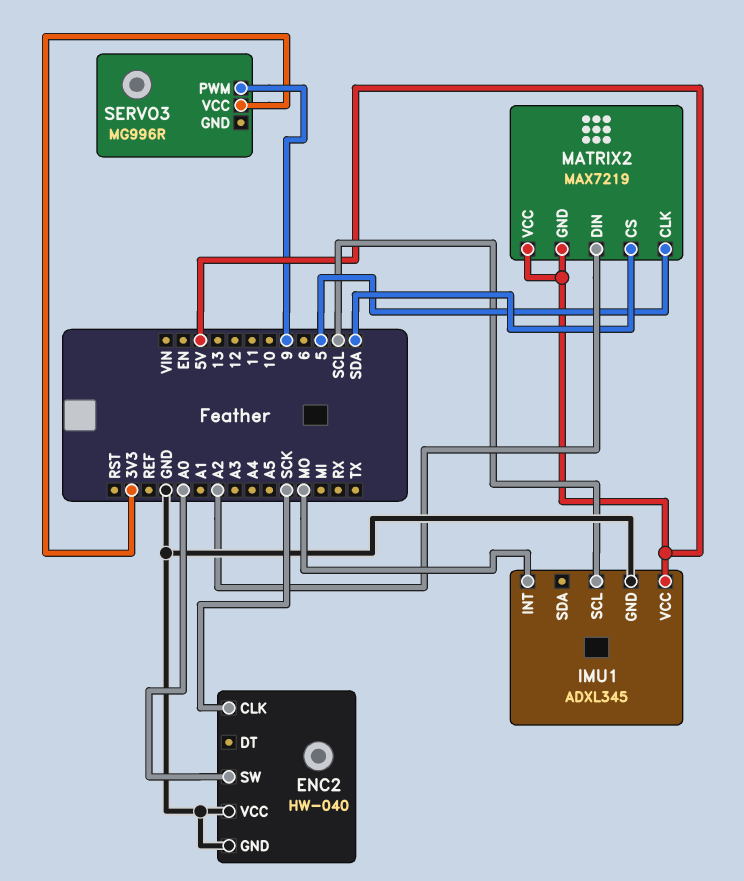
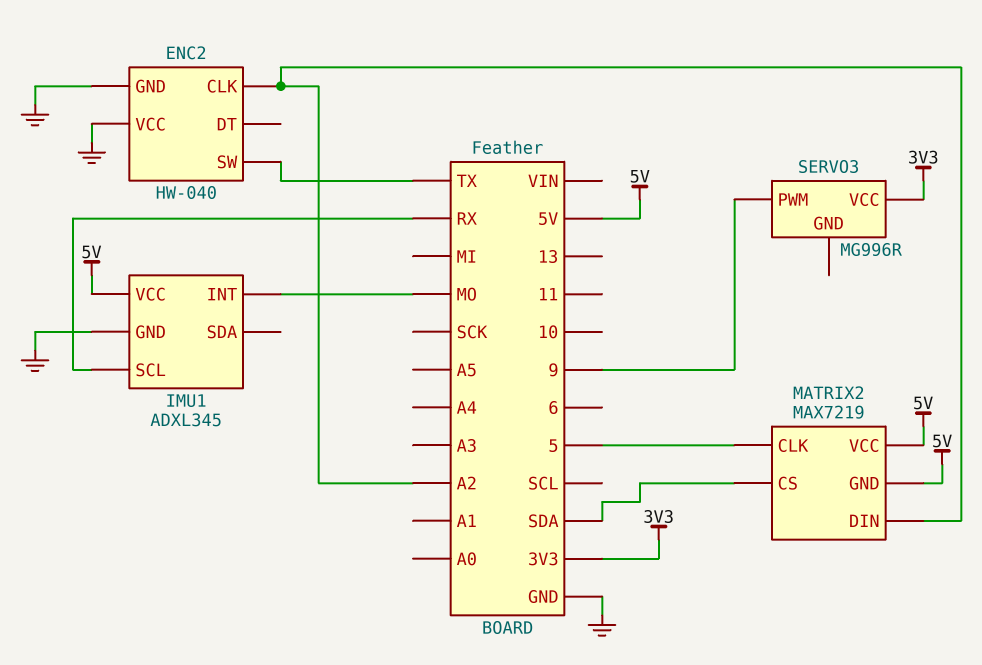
ENC2 pin CLK: SCK -> A2
ENC2 pin SW: A0 -> TX
IMU1 pin SCL: SCL -> RX

